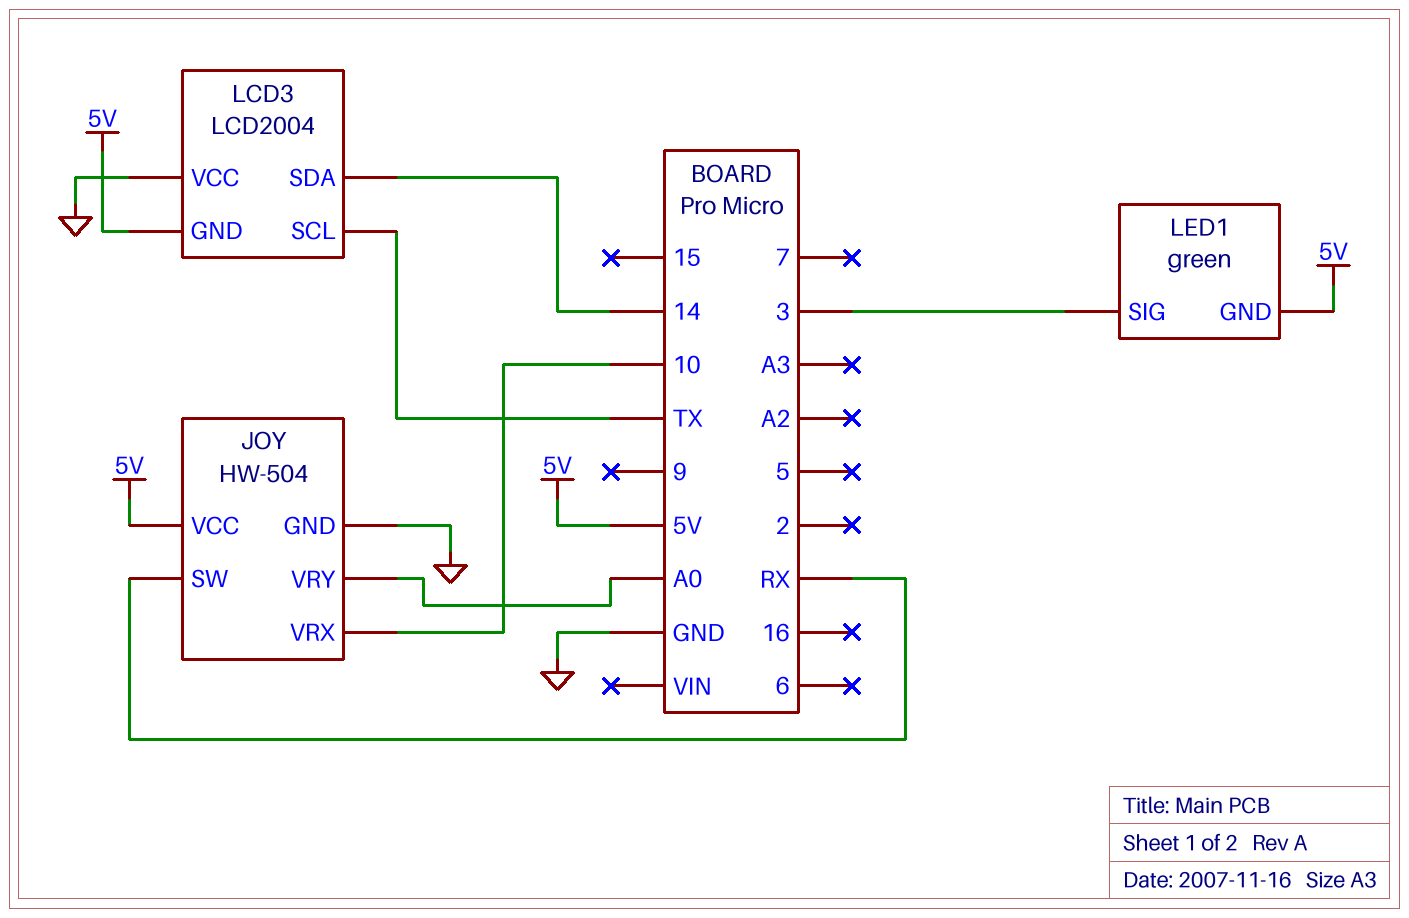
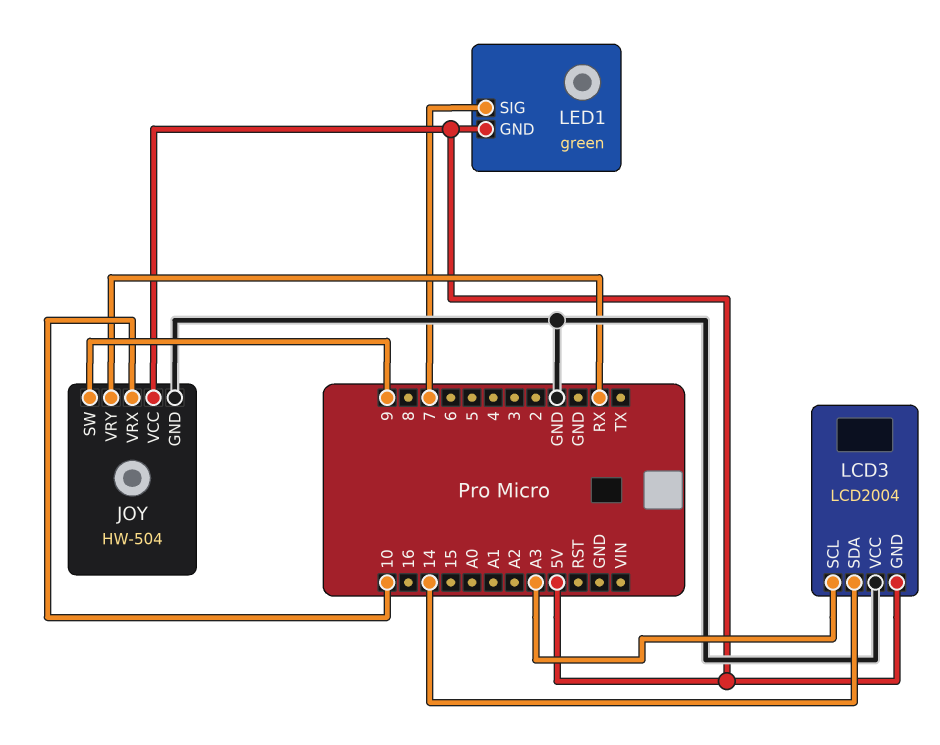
JOY pin SW: RX -> 9
JOY pin VRY: A0 -> RX
LCD3 pin SCL: TX -> A3
LED1 pin SIG: 3 -> 7

